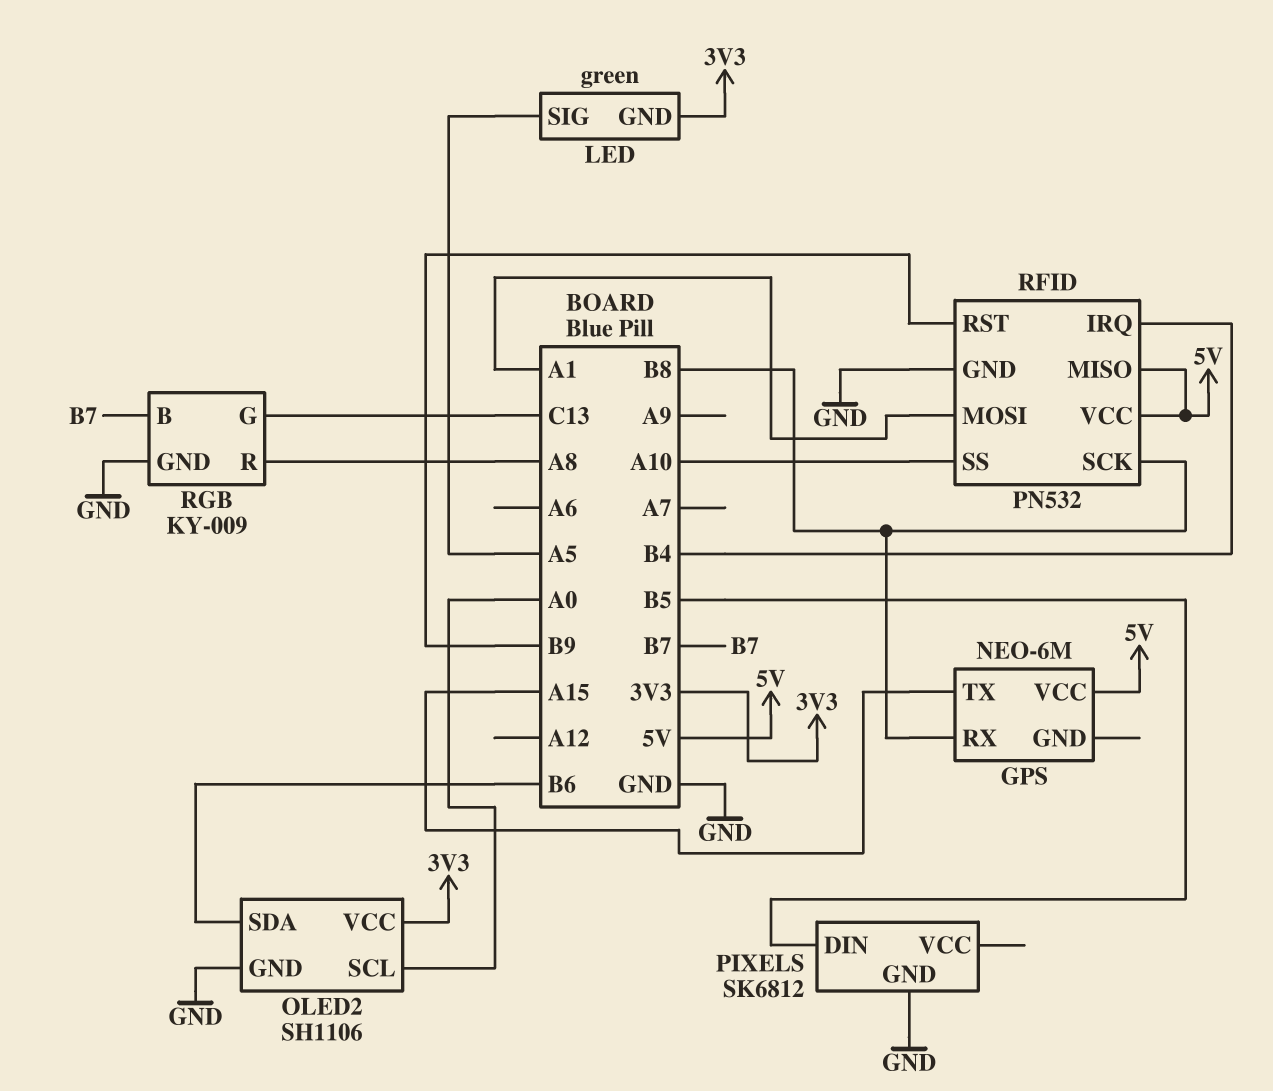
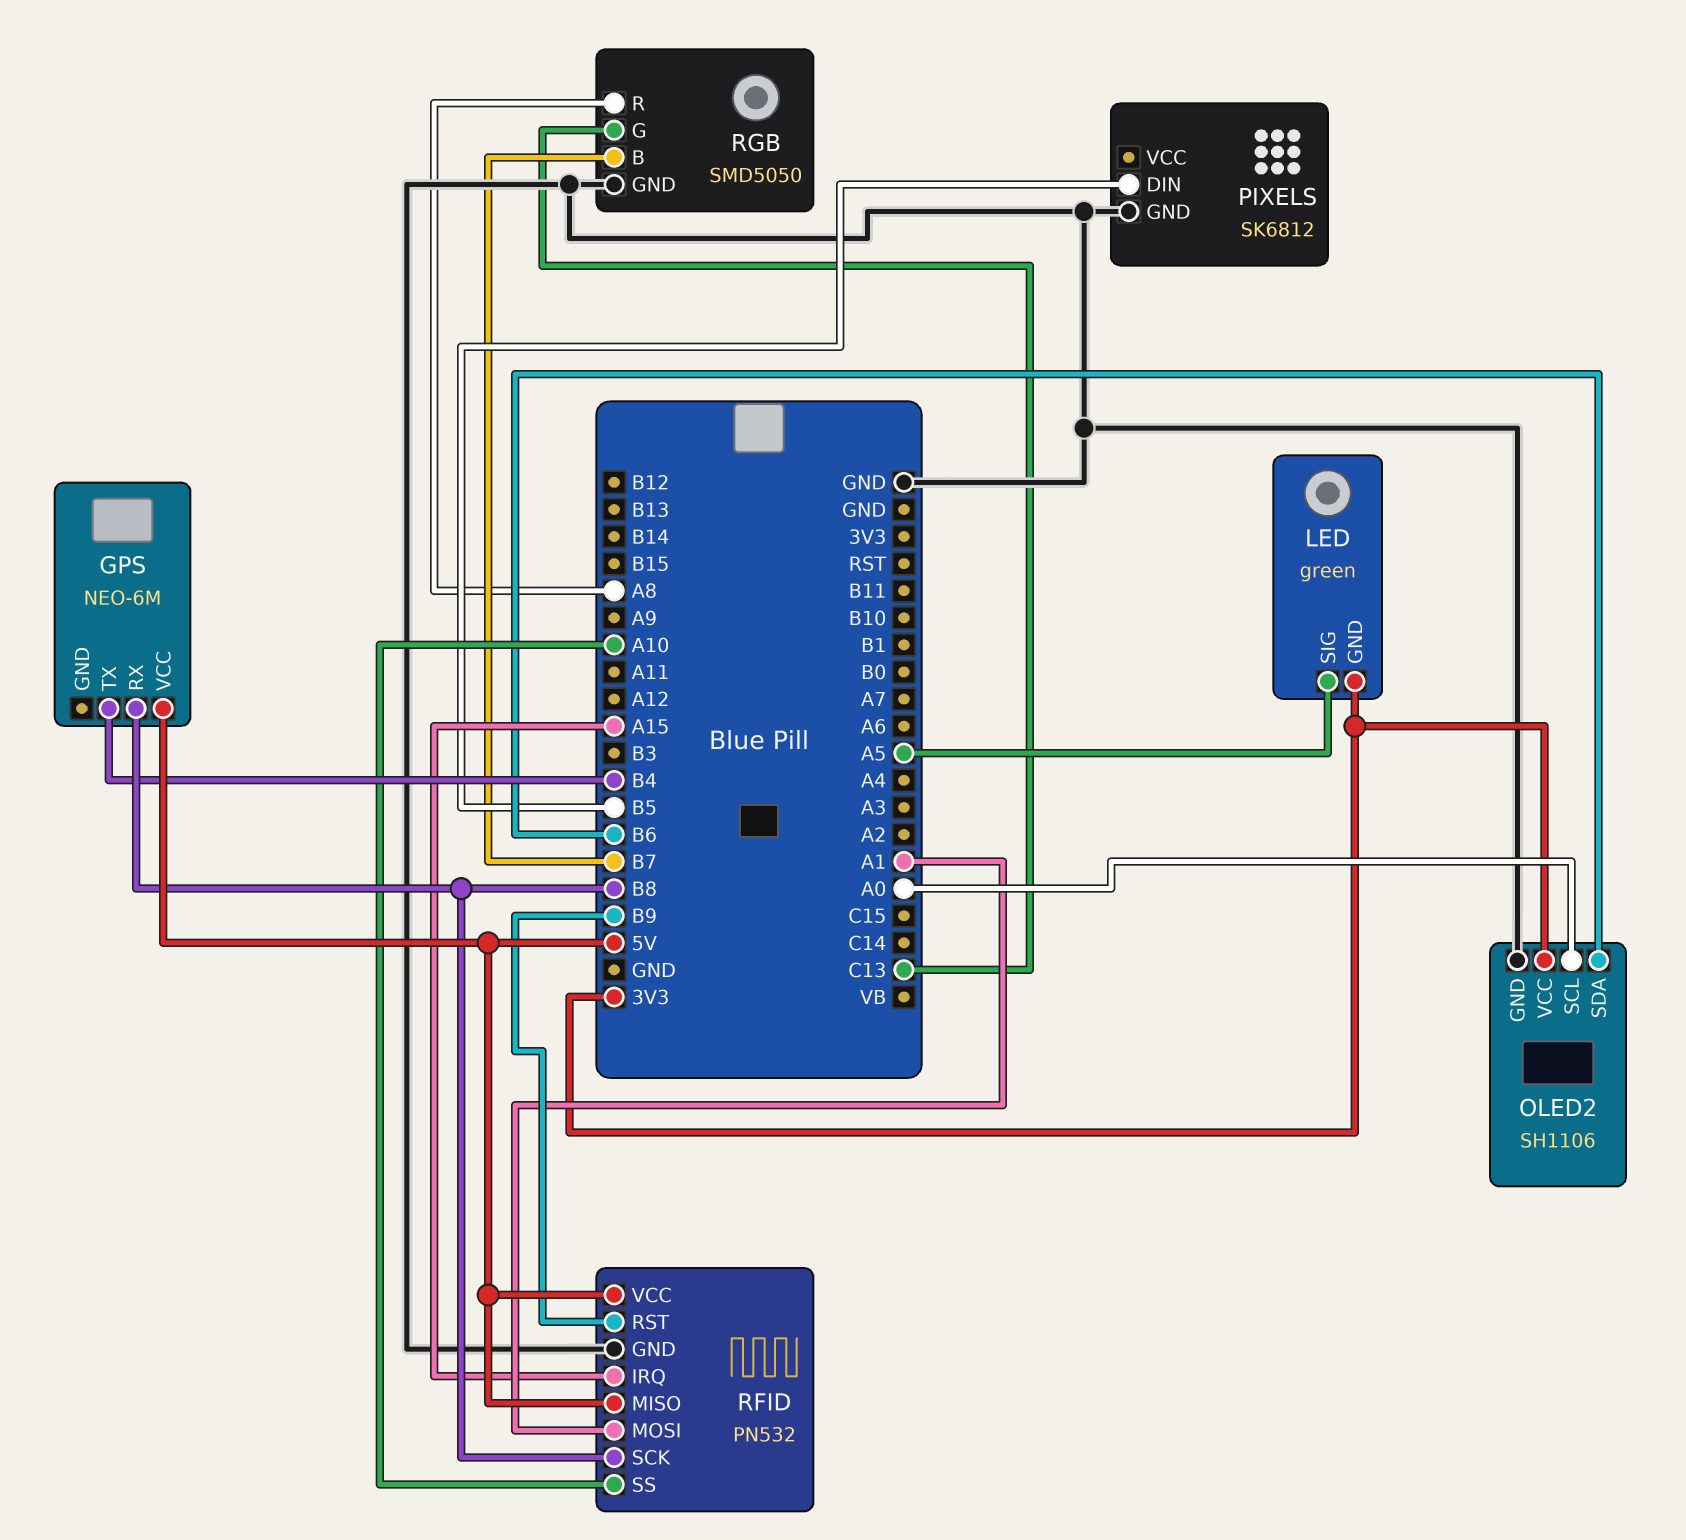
GPS pin TX: A15 -> B4
RFID pin IRQ: B4 -> A15
RGB: KY-009 -> SMD5050

